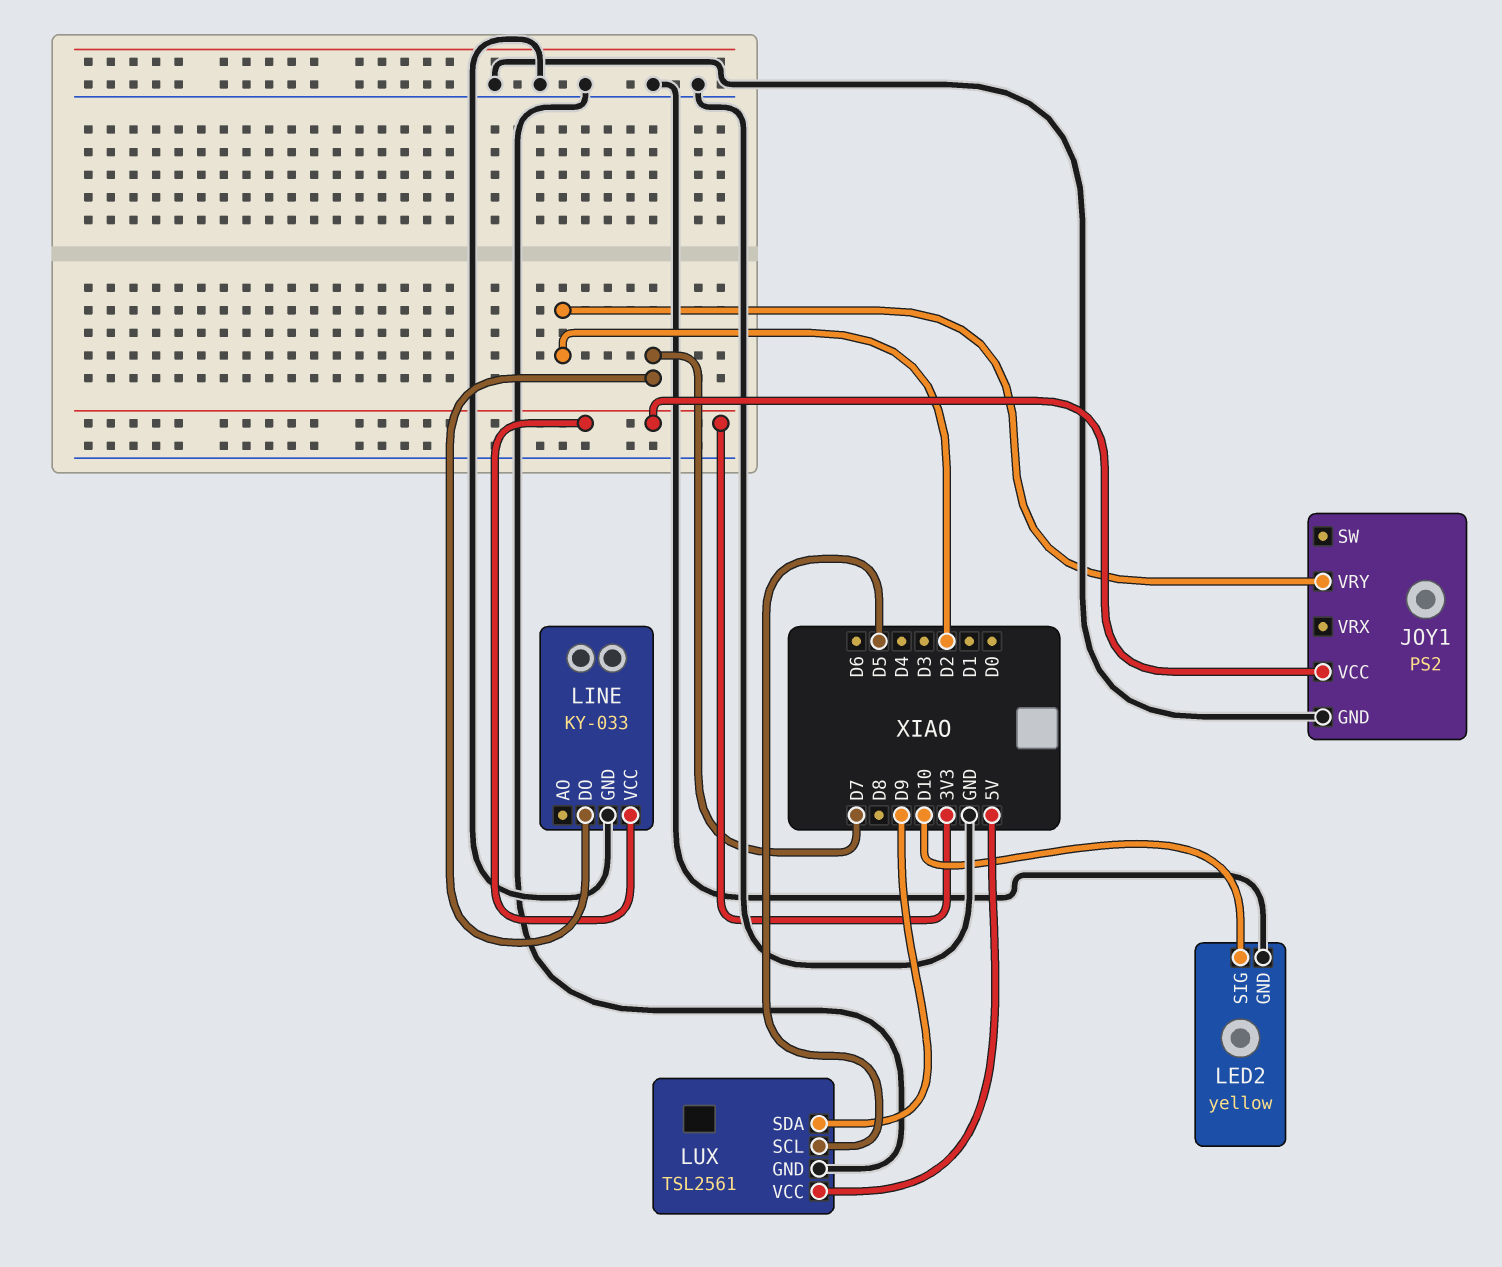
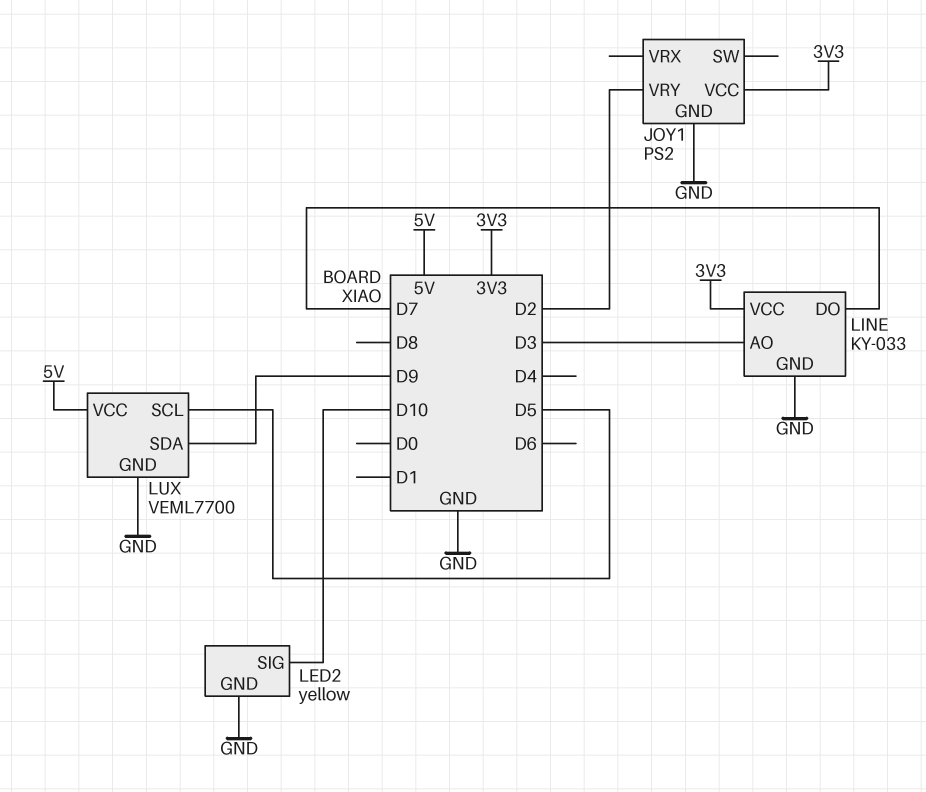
LINE pin AO: none -> D3
LUX: TSL2561 -> VEML7700

